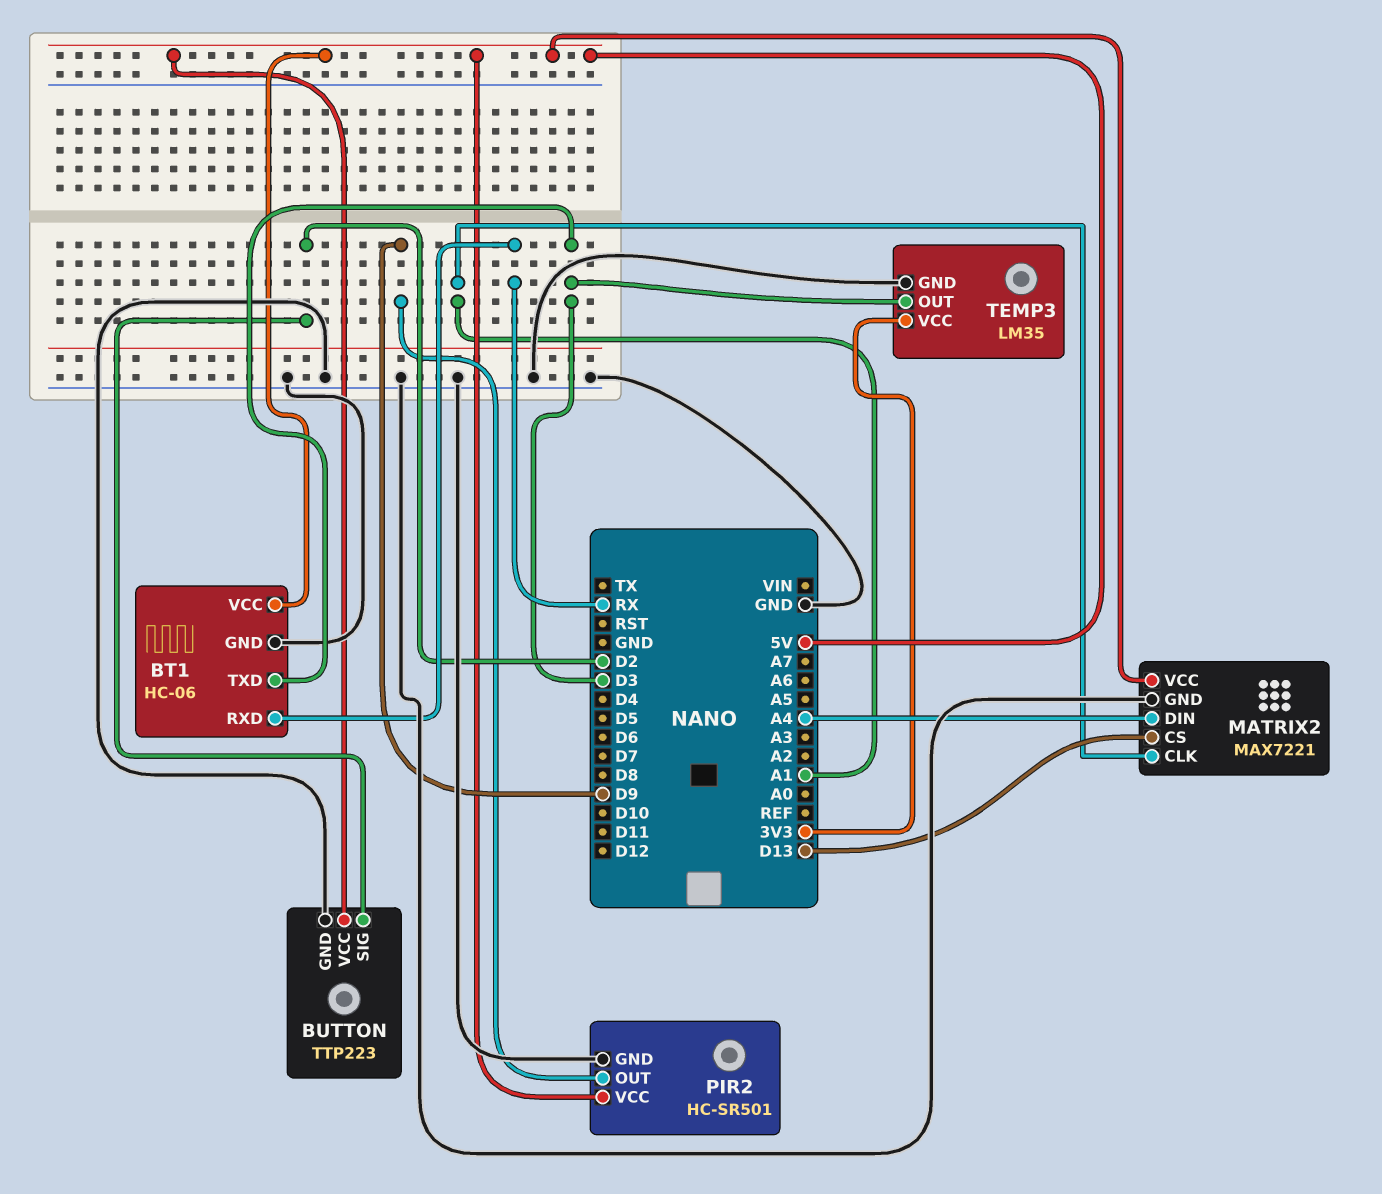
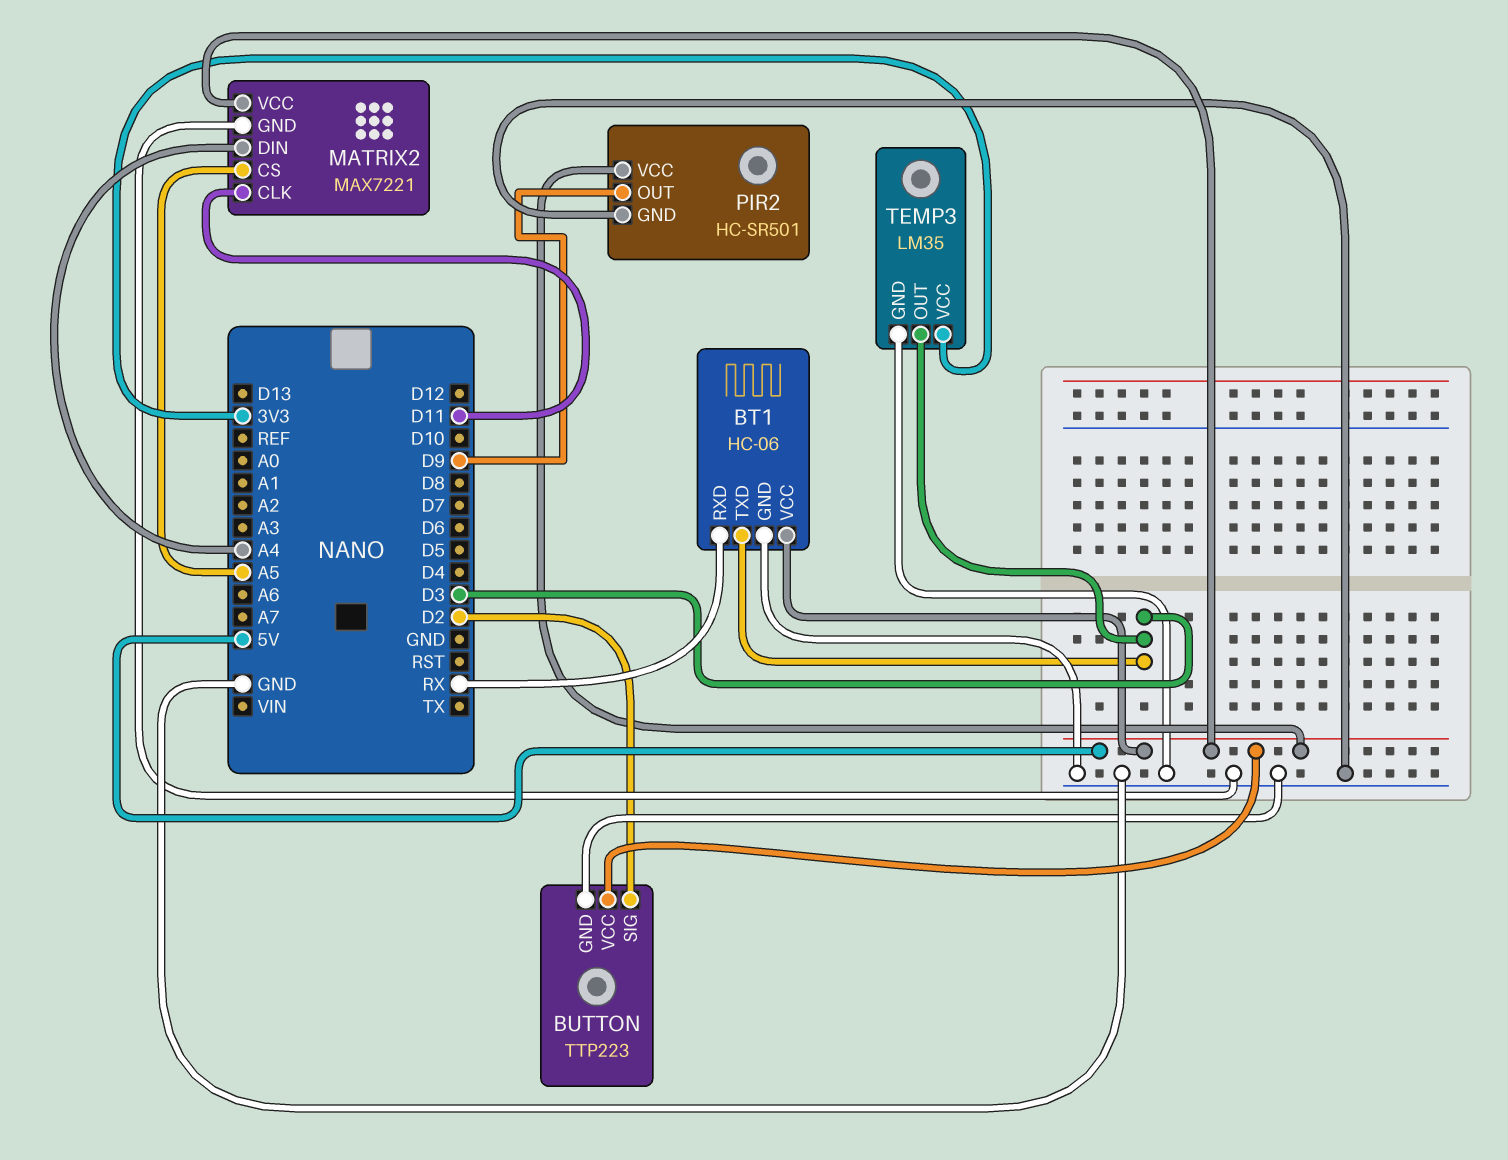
MATRIX2 pin CLK: A1 -> D11
MATRIX2 pin CS: D13 -> A5

